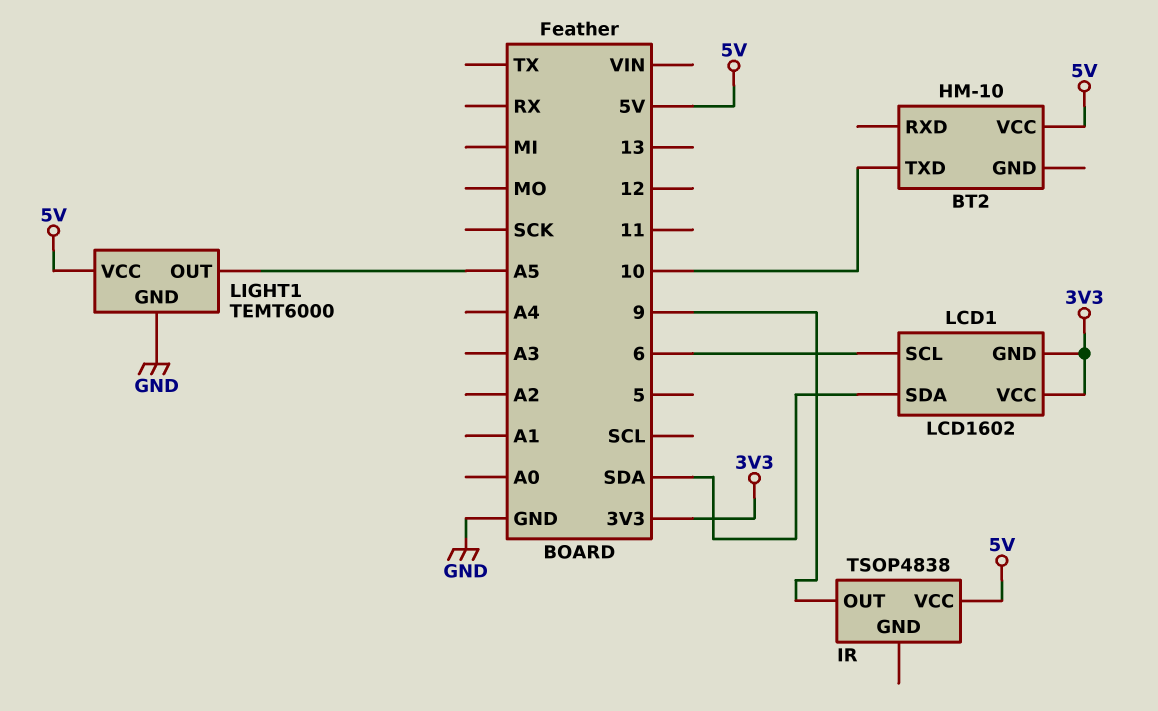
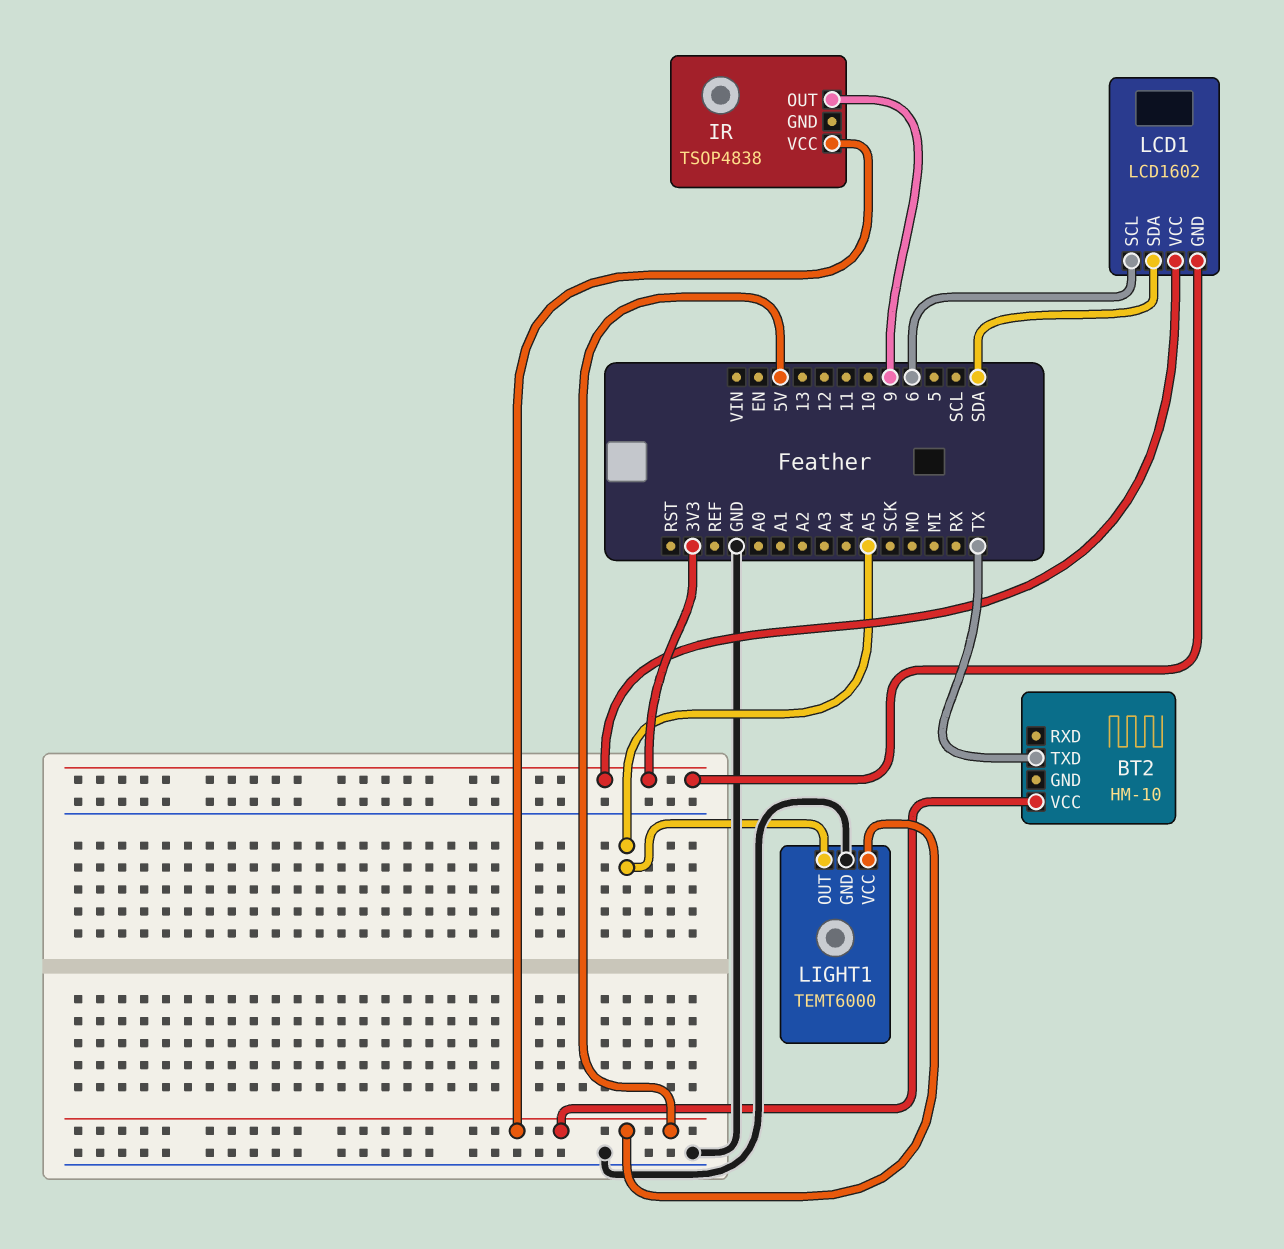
BT2 pin TXD: 10 -> TX

